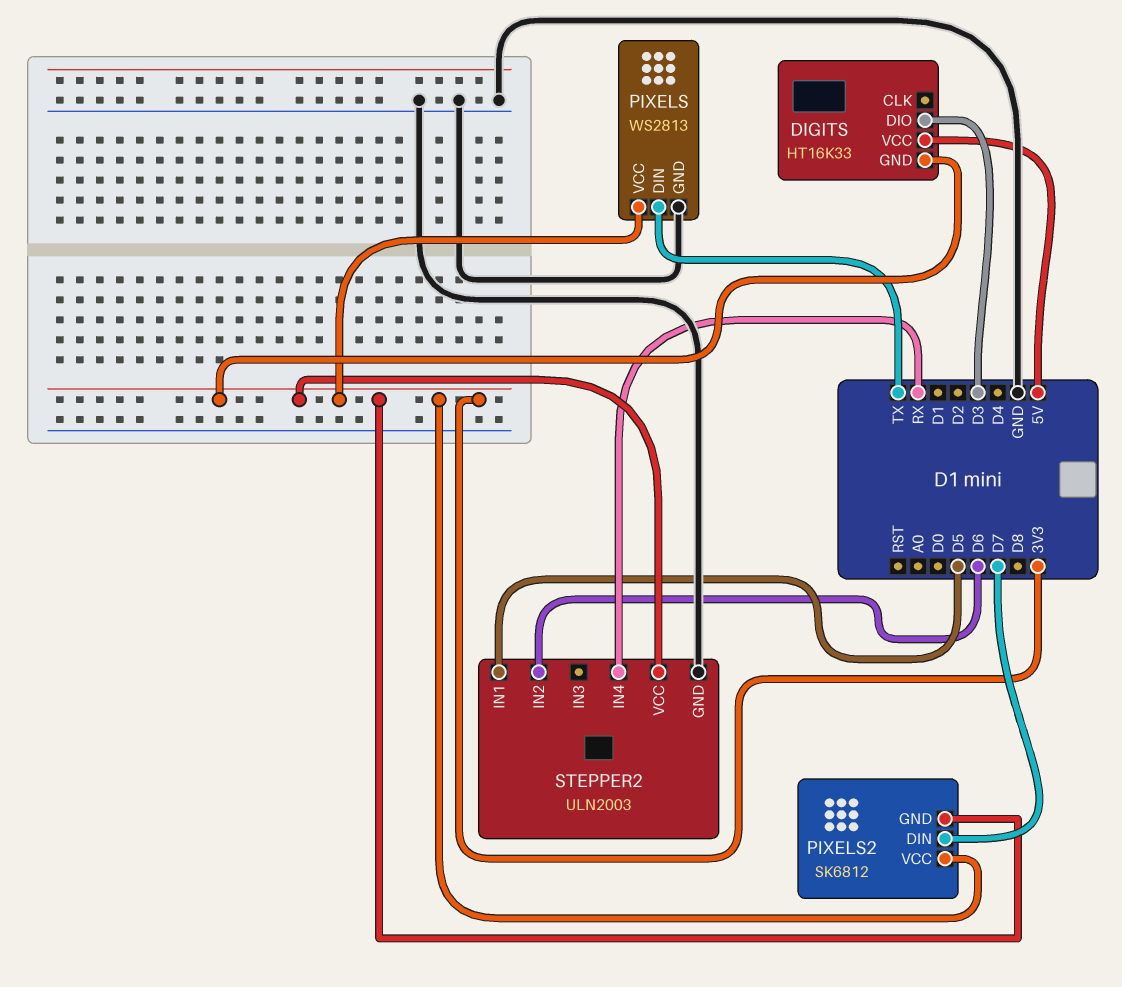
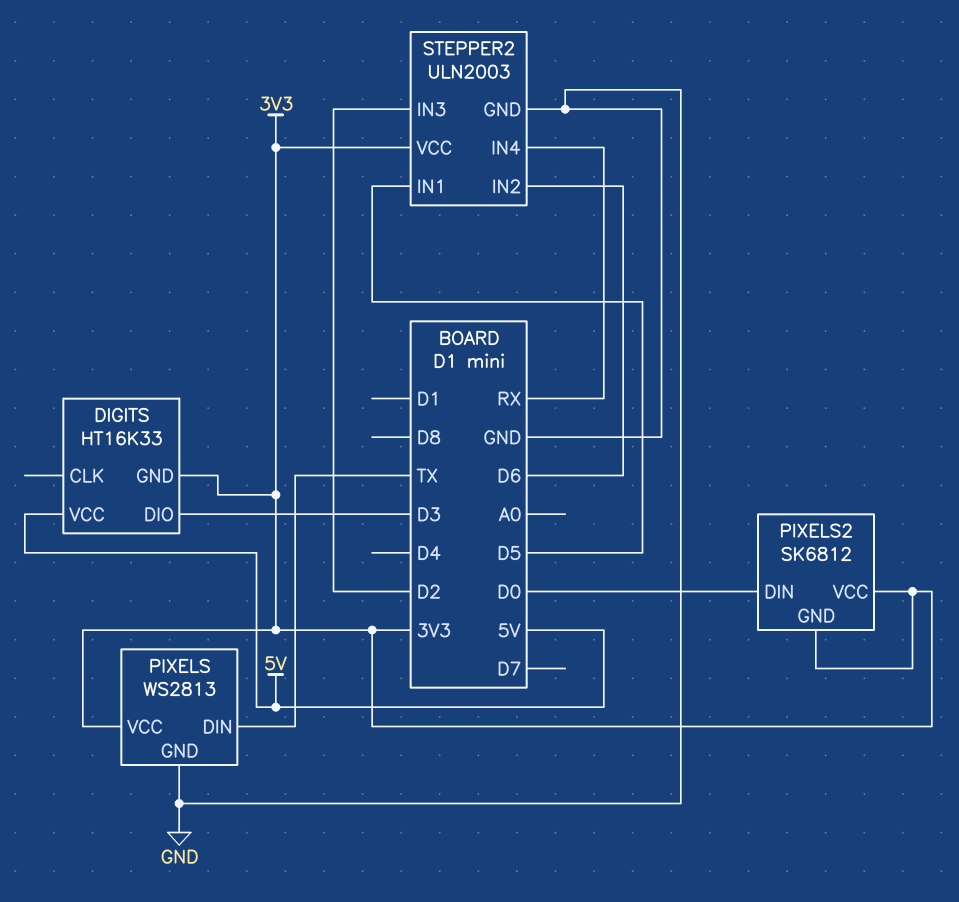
PIXELS2 pin DIN: D7 -> D0
STEPPER2 pin IN3: none -> D2

